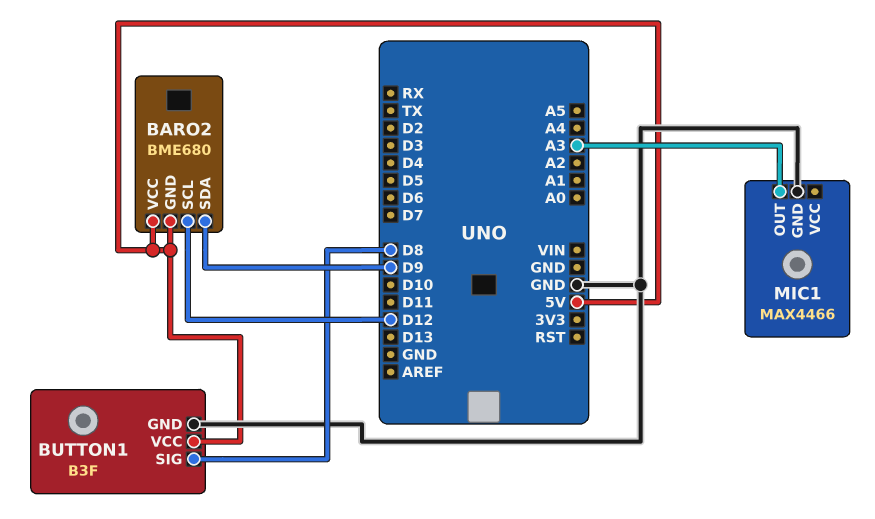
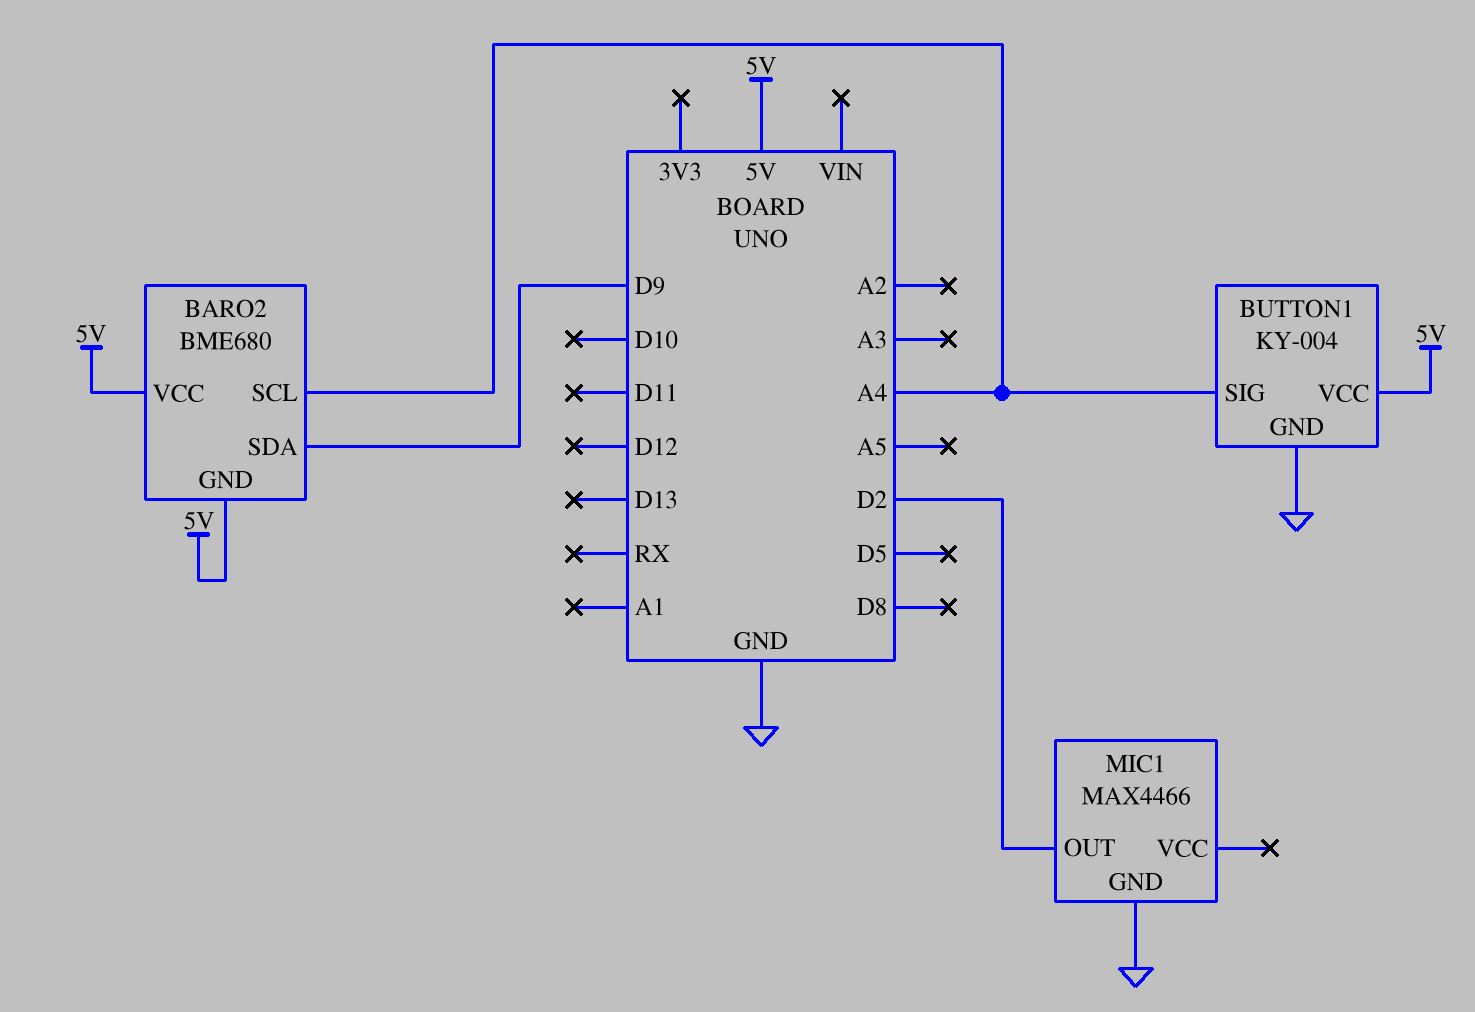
BARO2 pin SCL: D12 -> A4
BUTTON1: B3F -> KY-004
BUTTON1 pin SIG: D8 -> A4
MIC1 pin OUT: A3 -> D2

